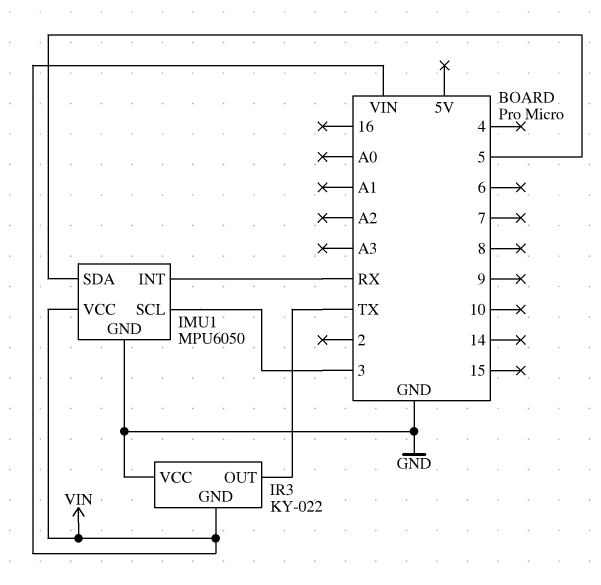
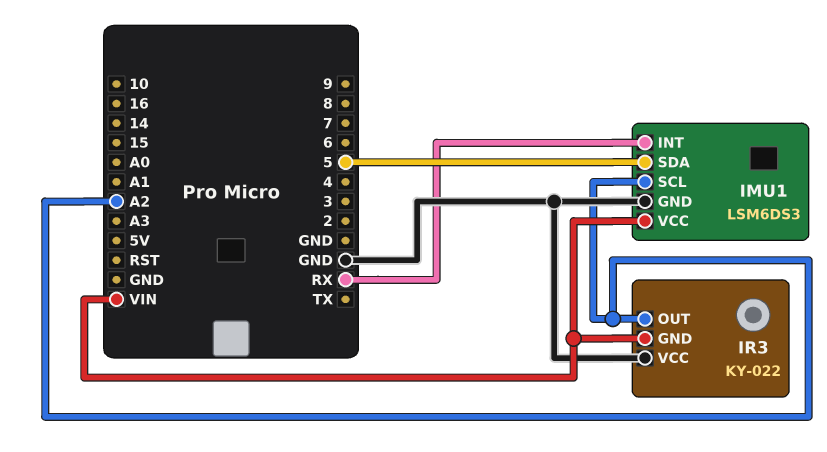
IMU1: MPU6050 -> LSM6DS3
IMU1 pin SCL: 3 -> A2
IR3 pin OUT: TX -> A2

